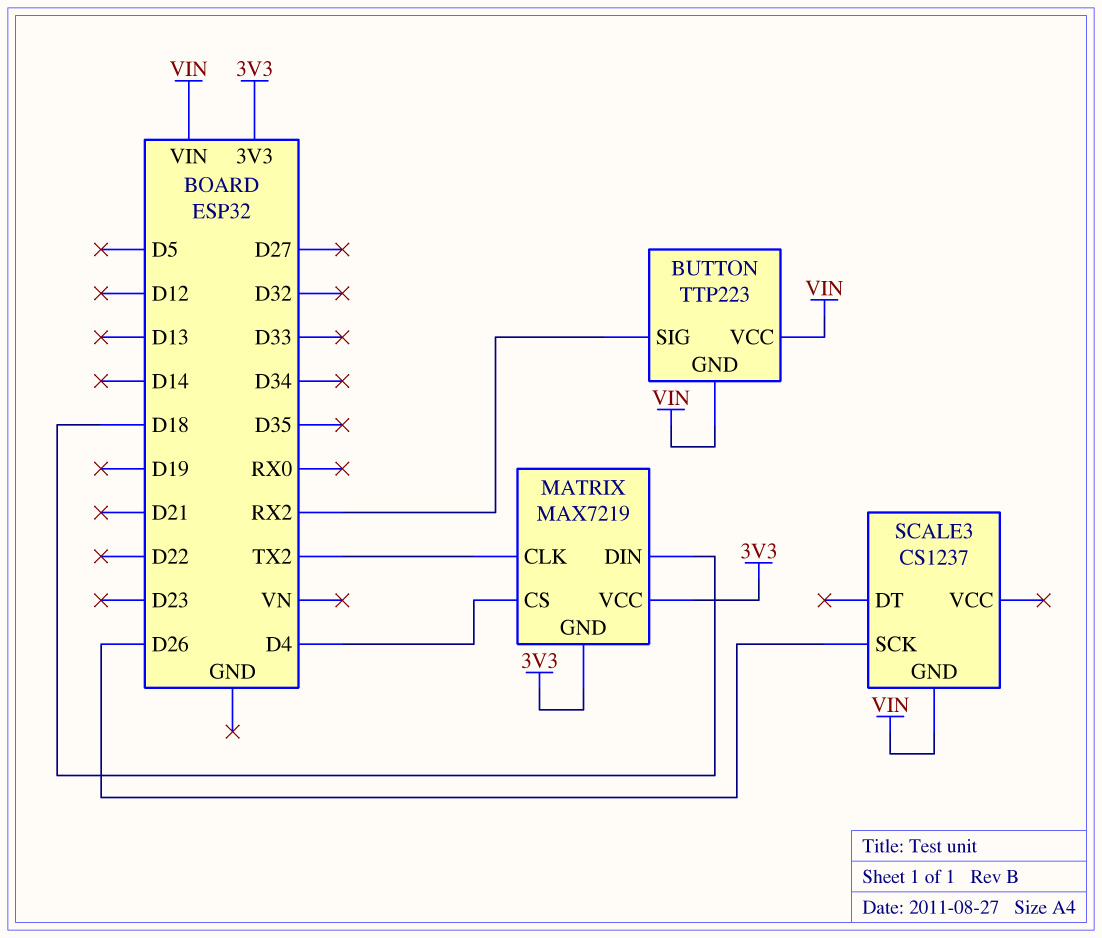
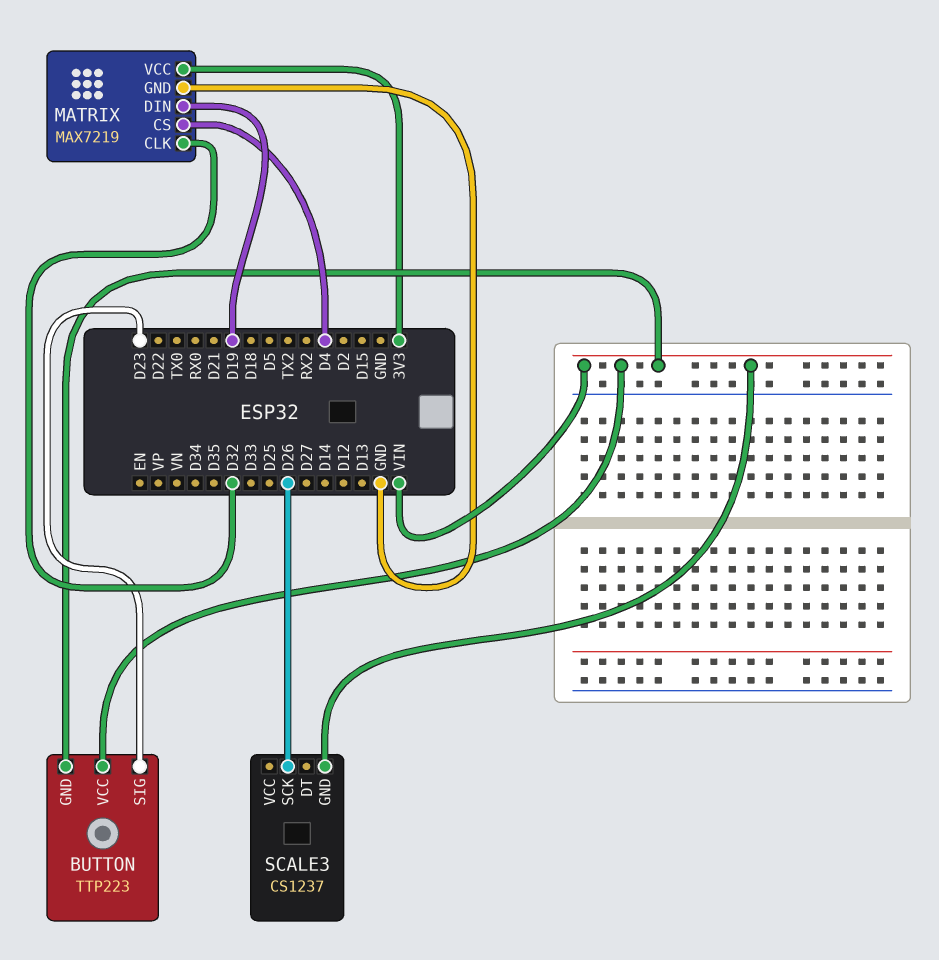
BUTTON pin SIG: RX2 -> D23
MATRIX pin CLK: TX2 -> D32
MATRIX pin DIN: D18 -> D19
MATRIX pin GND: 3V3 -> GND

